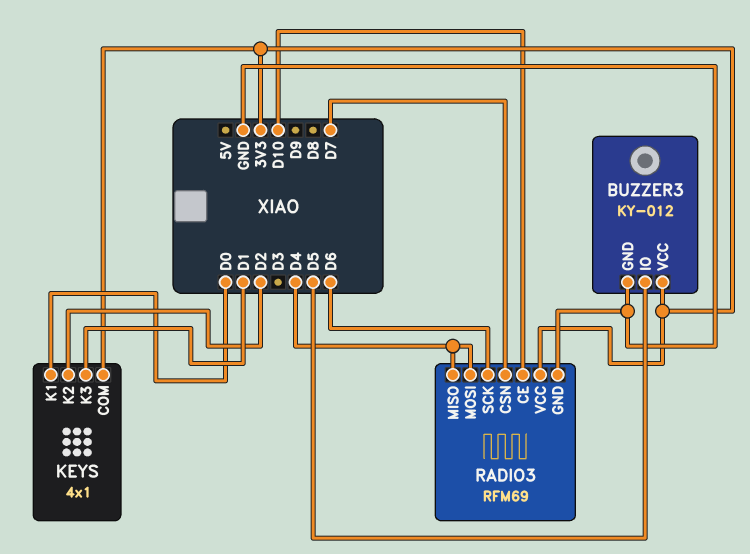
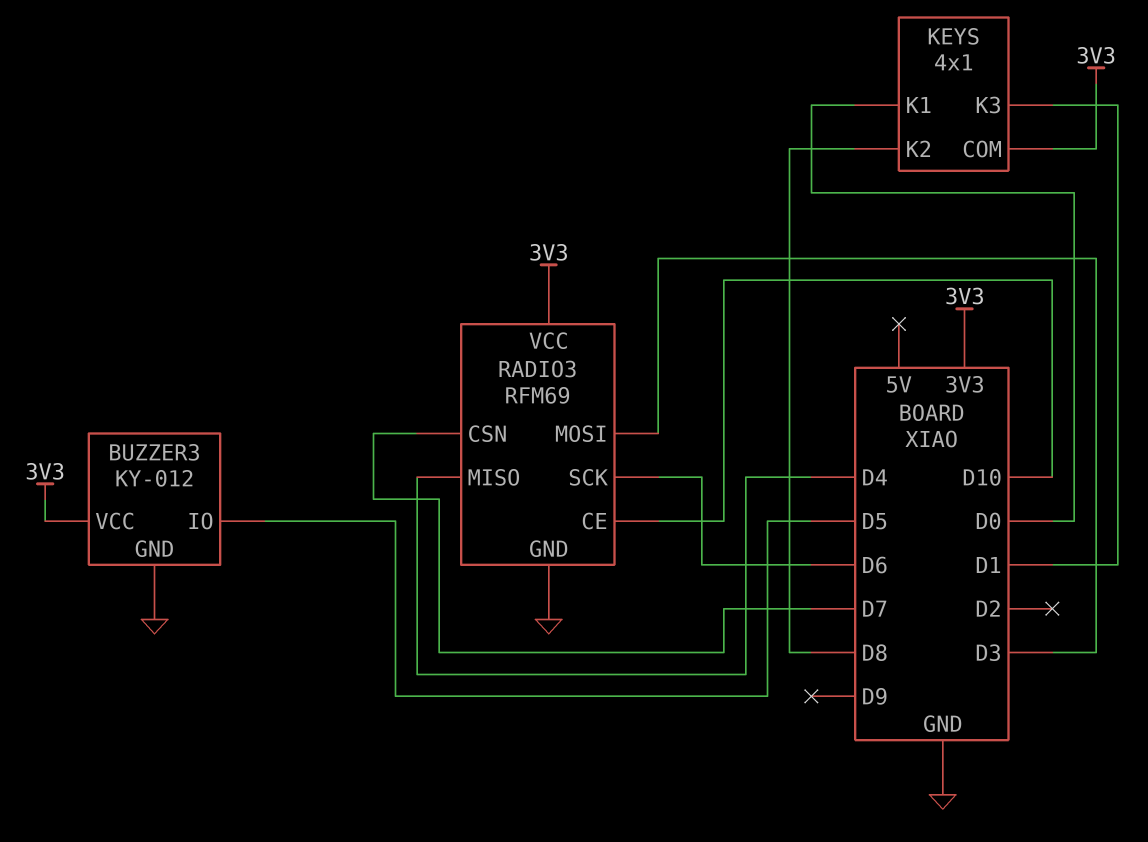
KEYS pin K2: D2 -> D8
RADIO3 pin MOSI: D4 -> D3

